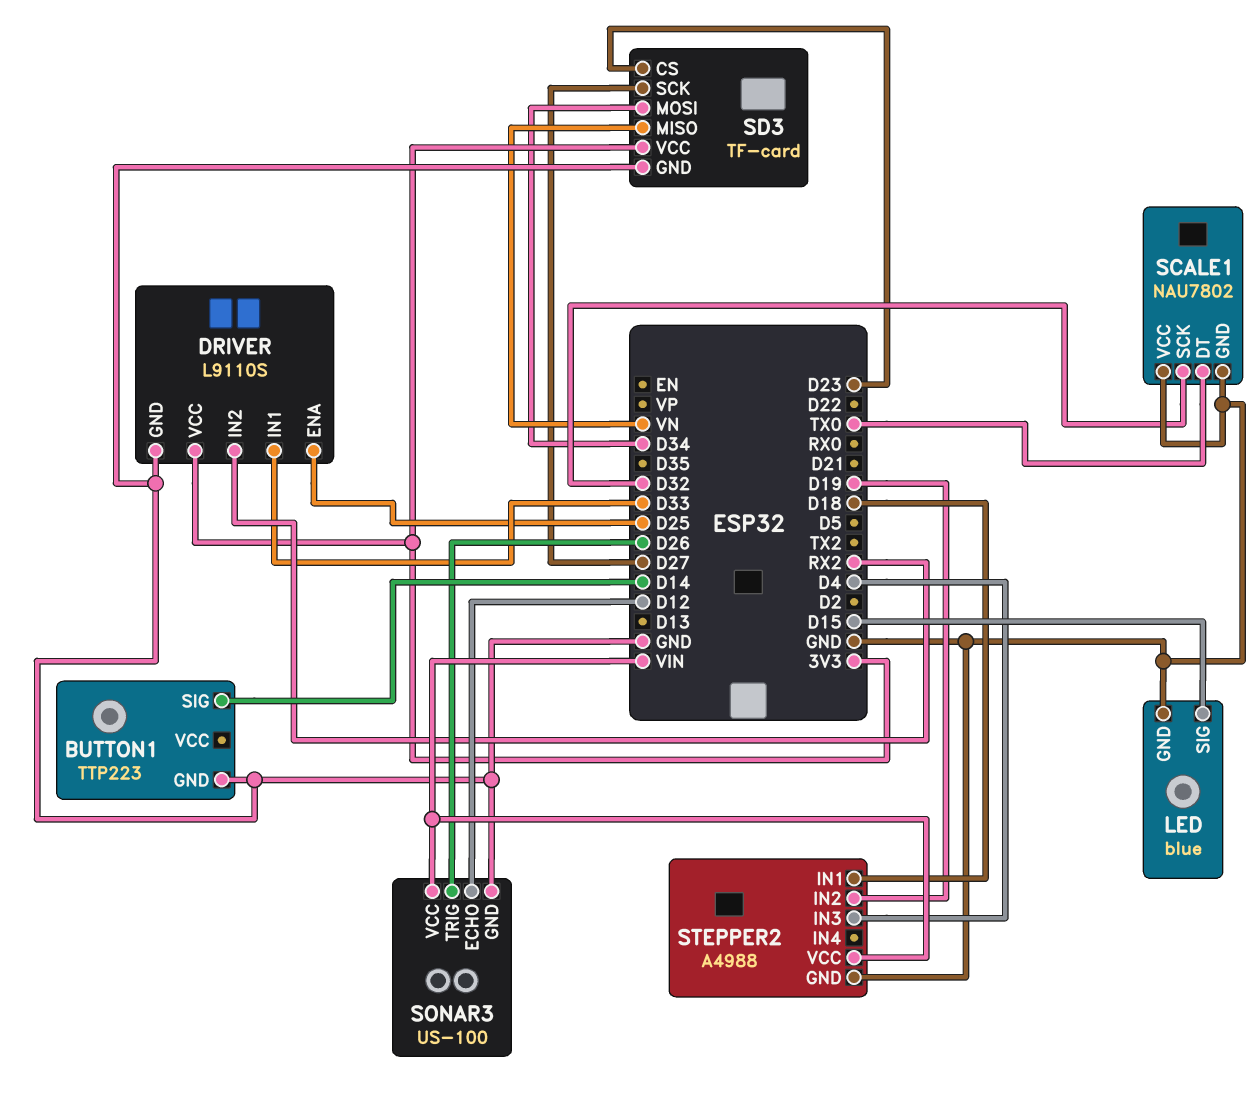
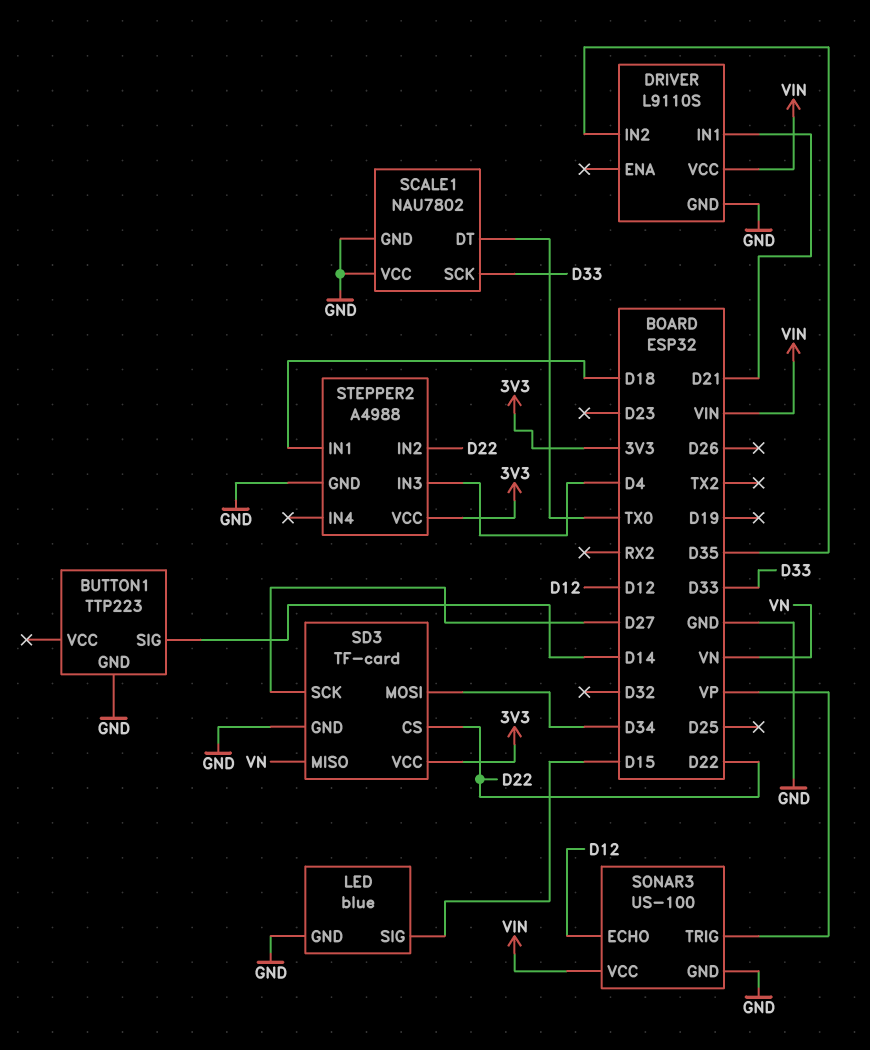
DRIVER pin ENA: D25 -> none
DRIVER pin IN1: D33 -> D21
DRIVER pin IN2: RX2 -> D35
DRIVER pin VCC: 3V3 -> VIN
SCALE1 pin SCK: D32 -> D33
SD3 pin CS: D23 -> D22
SONAR3 pin TRIG: D26 -> VP
STEPPER2 pin IN2: D19 -> D22
STEPPER2 pin VCC: VIN -> 3V3

